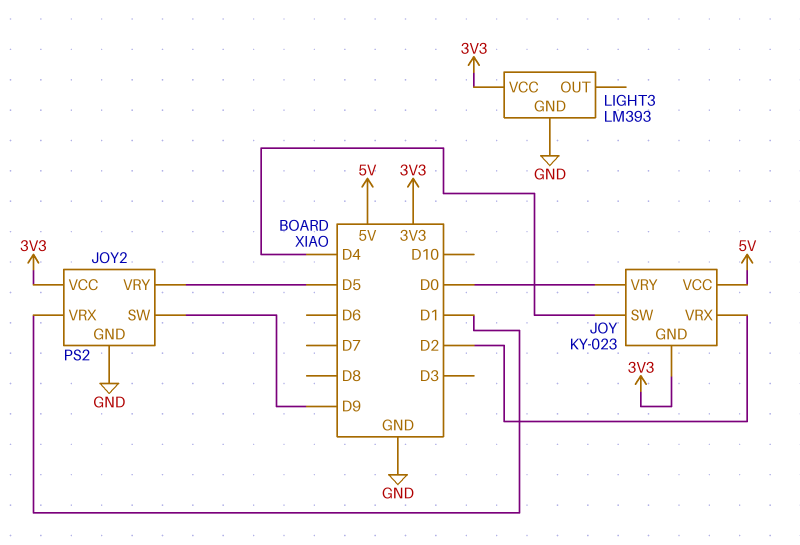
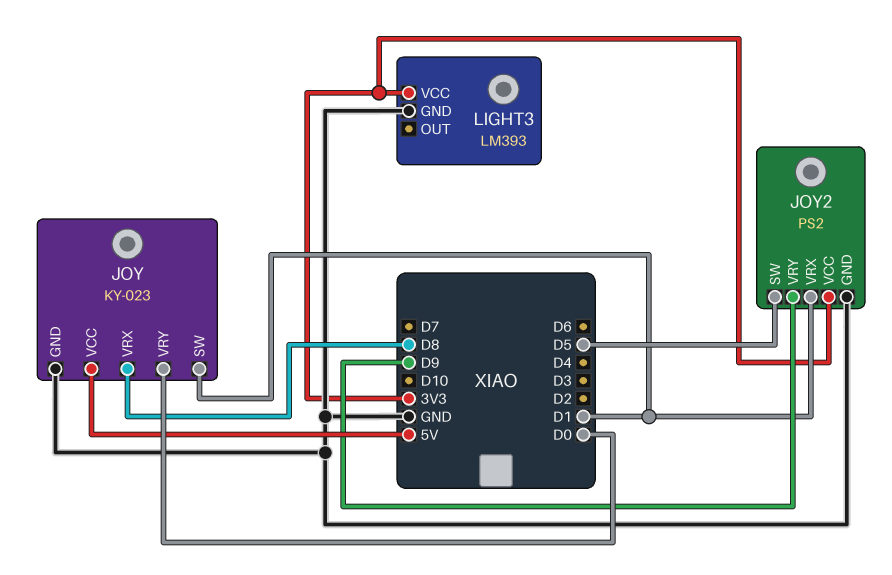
JOY pin GND: 3V3 -> GND
JOY pin SW: D4 -> D1
JOY pin VRX: D2 -> D8
JOY2 pin SW: D9 -> D5
JOY2 pin VRY: D5 -> D9

